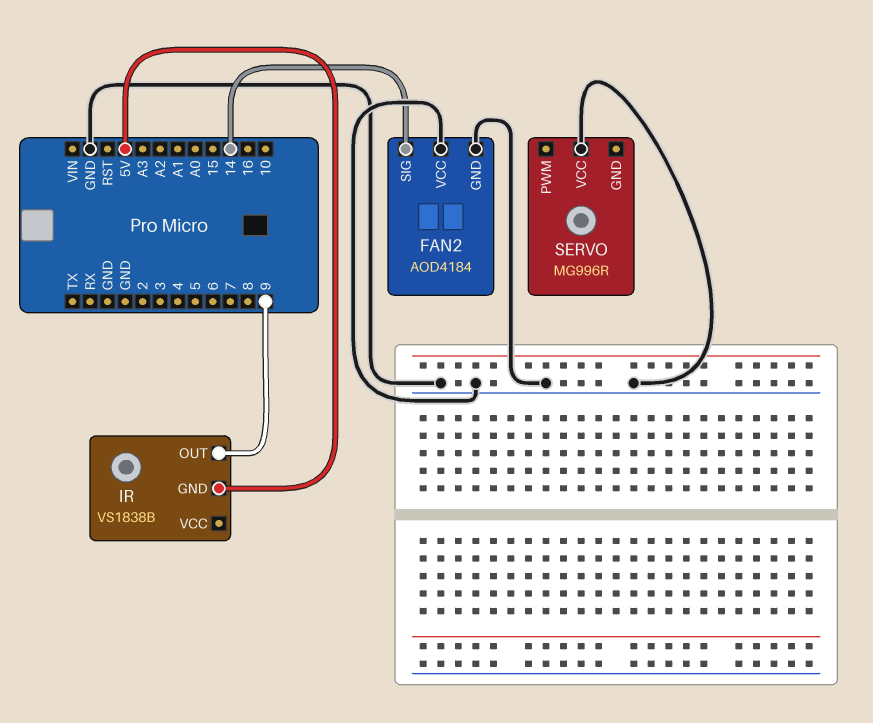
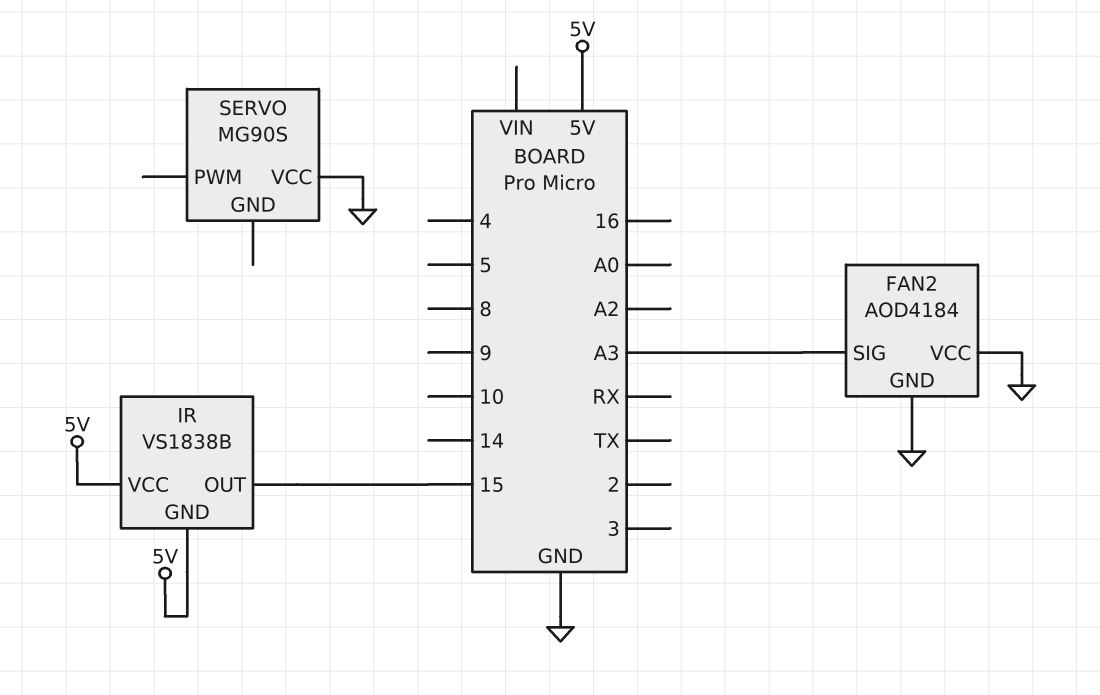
FAN2 pin SIG: 14 -> A3
IR pin OUT: 9 -> 15
IR pin VCC: none -> 5V
SERVO: MG996R -> MG90S

